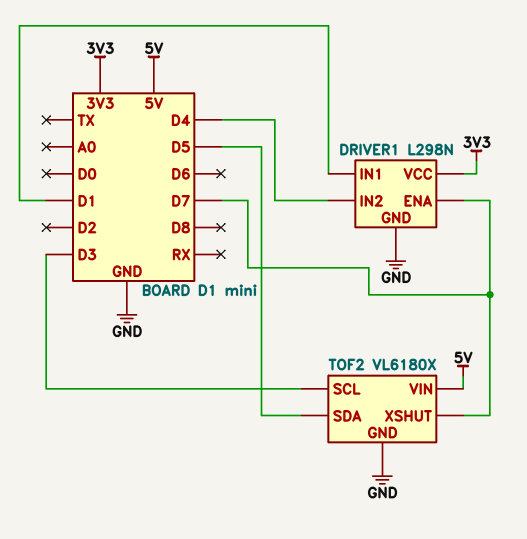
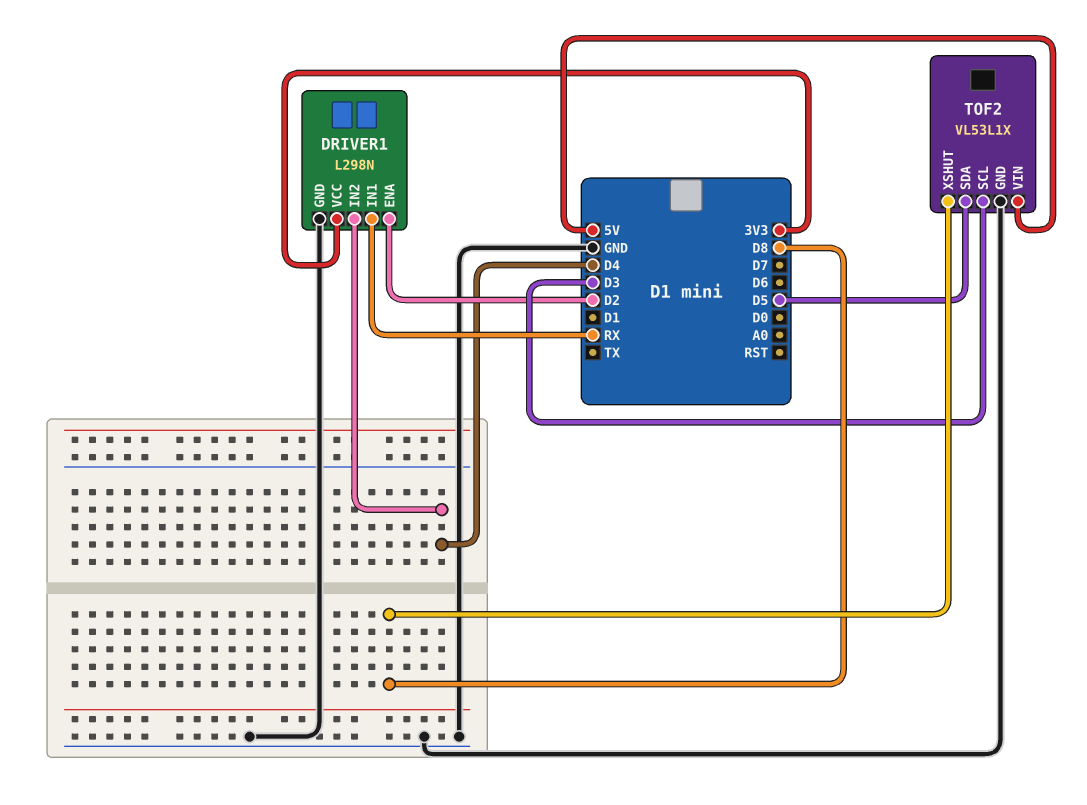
DRIVER1 pin ENA: D7 -> D2
DRIVER1 pin IN1: D1 -> RX
TOF2: VL6180X -> VL53L1X
TOF2 pin XSHUT: D7 -> D8

